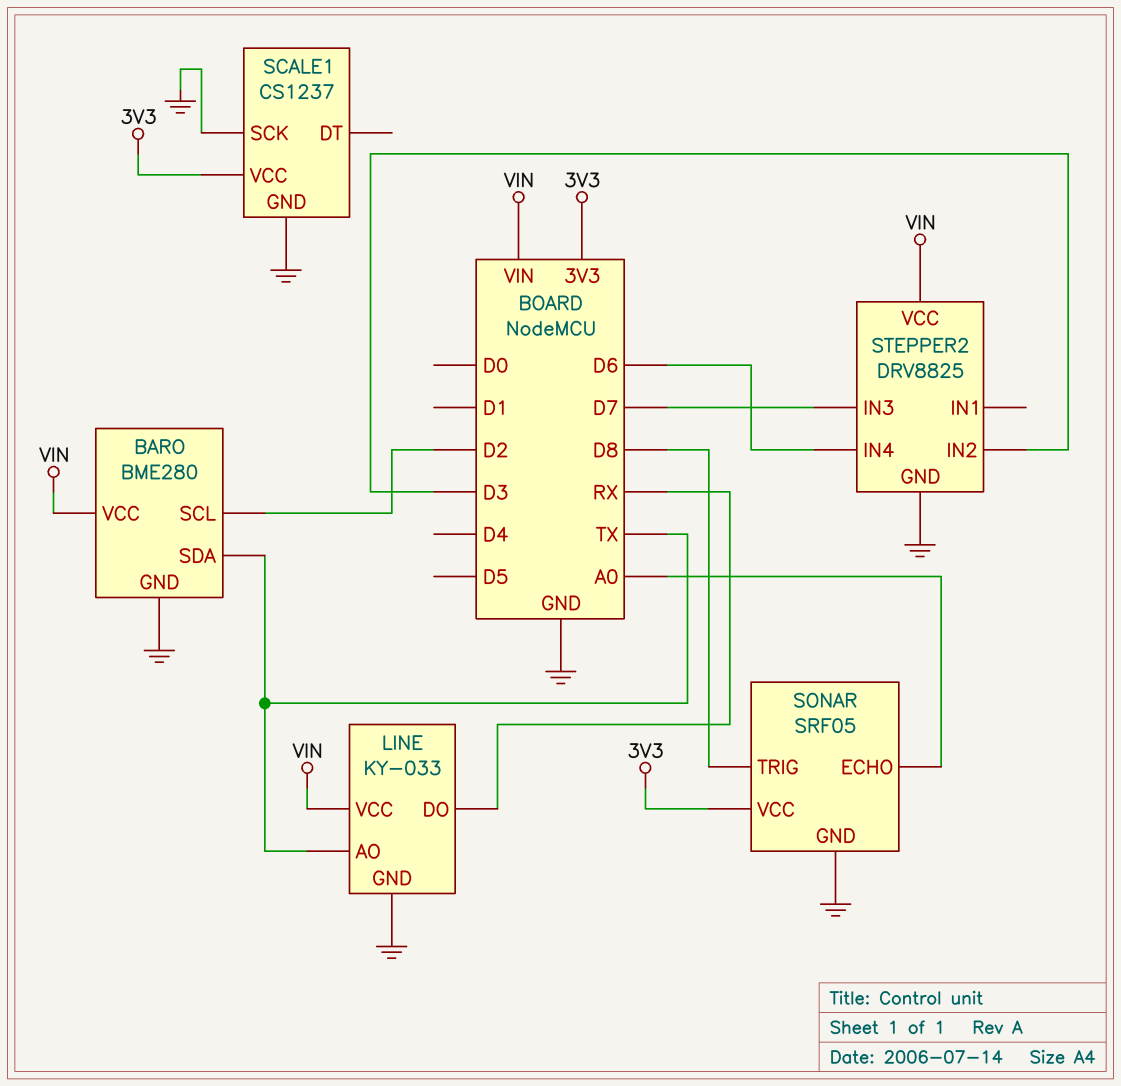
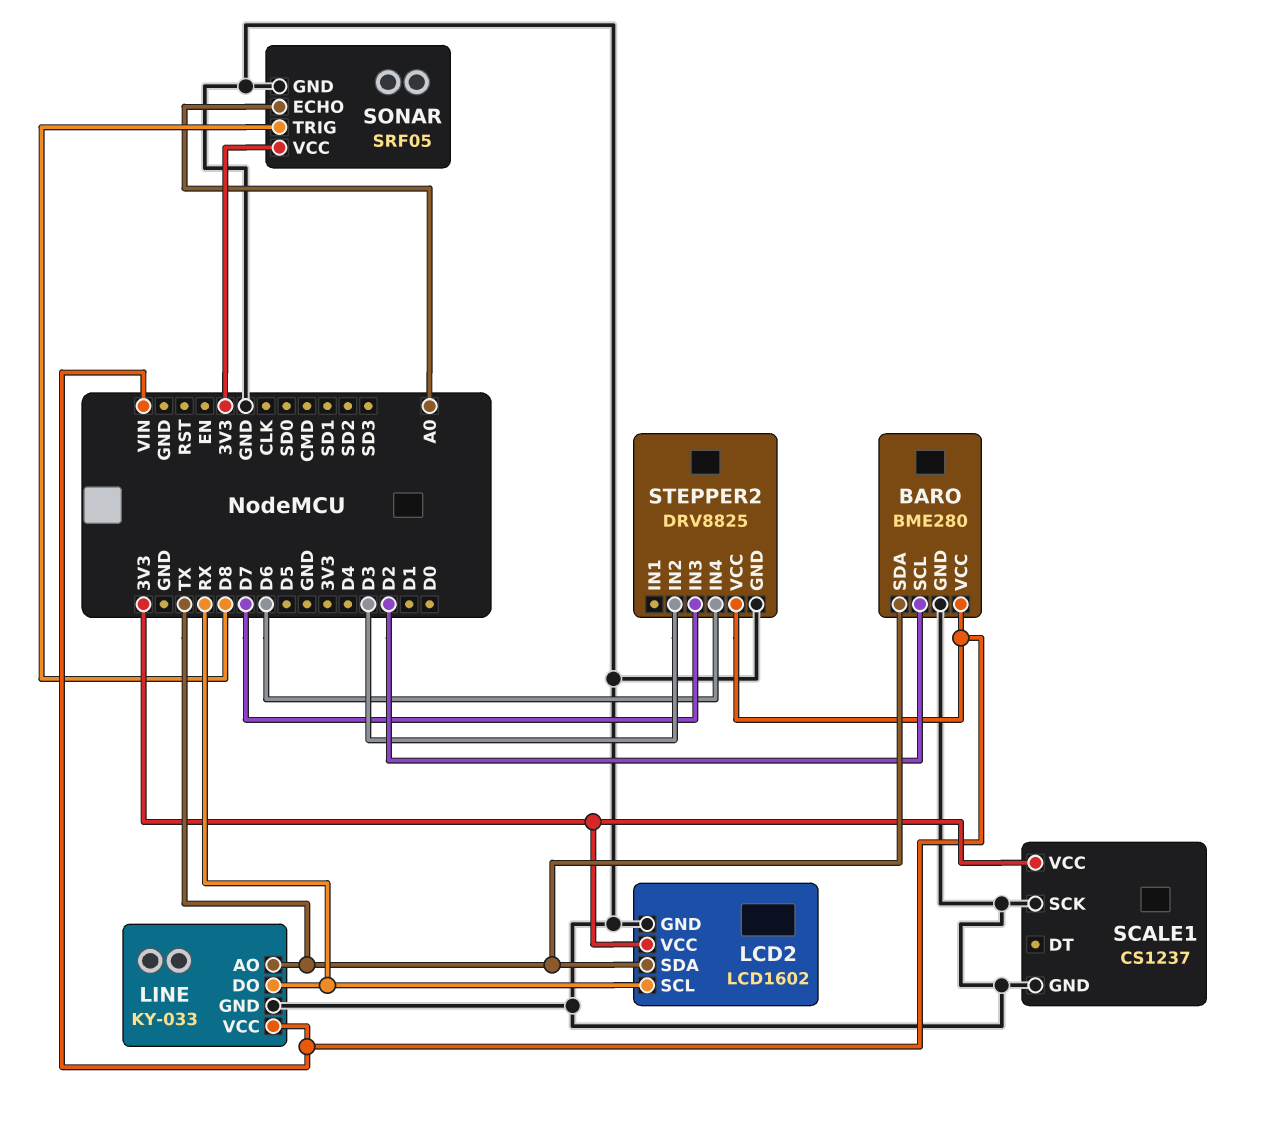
LCD2: none -> LCD1602
LCD2 pin GND: none -> GND
LCD2 pin SCL: none -> RX
LCD2 pin SDA: none -> TX
LCD2 pin VCC: none -> 3V3

